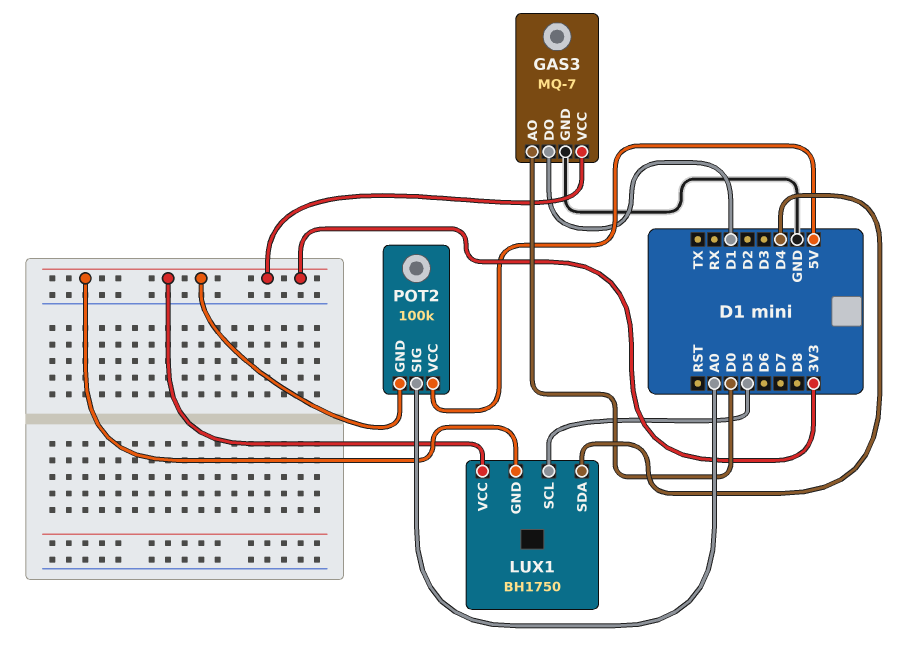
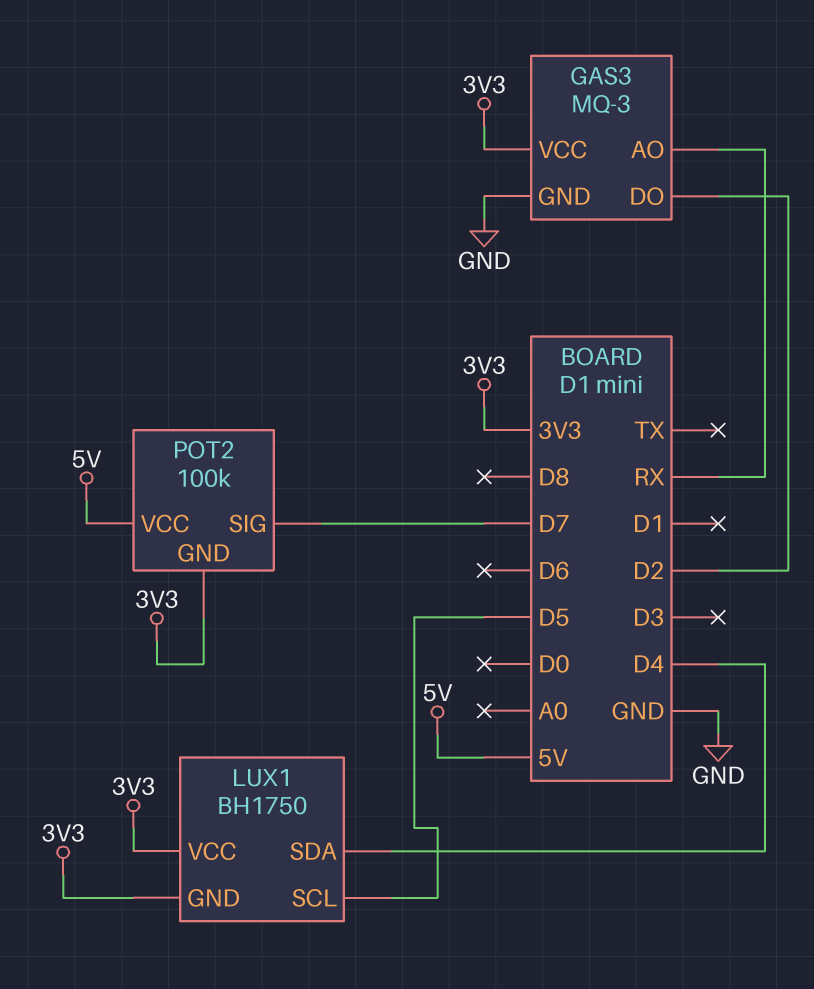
GAS3: MQ-7 -> MQ-3
GAS3 pin AO: D0 -> RX
GAS3 pin DO: D1 -> D2
POT2 pin SIG: A0 -> D7

